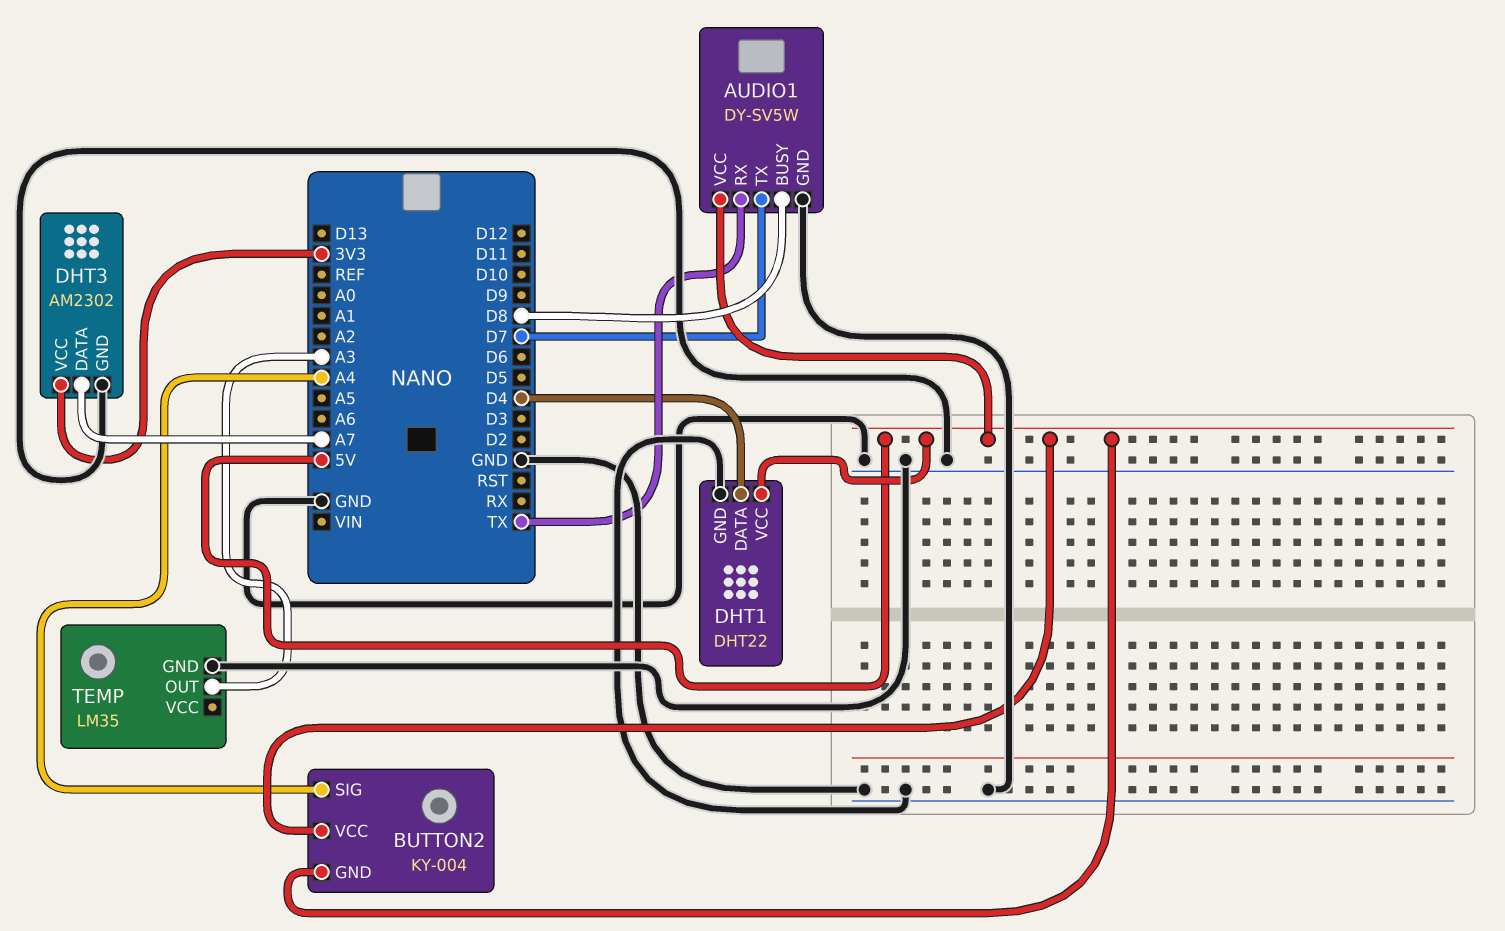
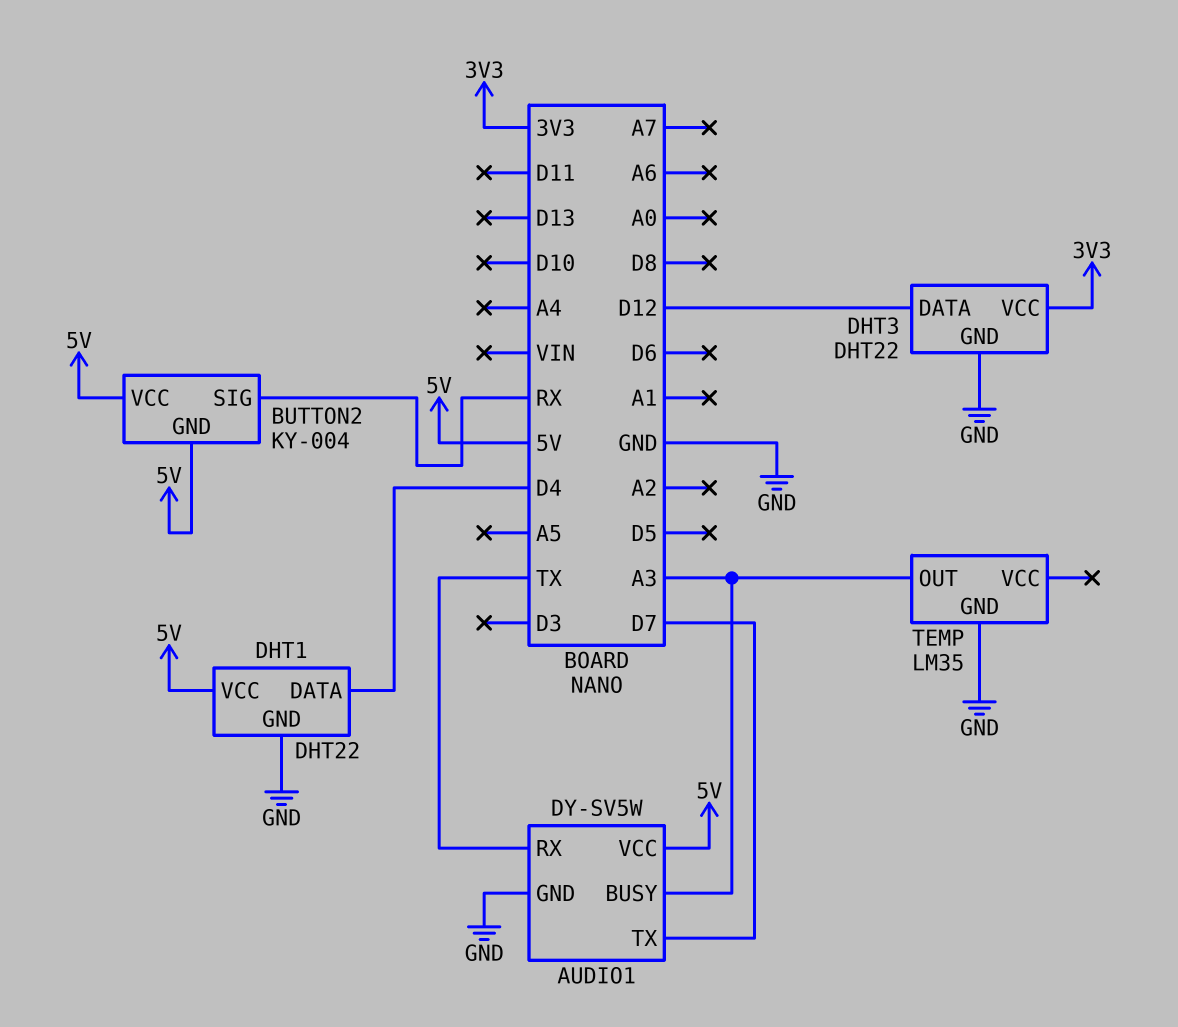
AUDIO1 pin BUSY: D8 -> A3
BUTTON2 pin SIG: A4 -> RX
DHT3: AM2302 -> DHT22
DHT3 pin DATA: A7 -> D12

